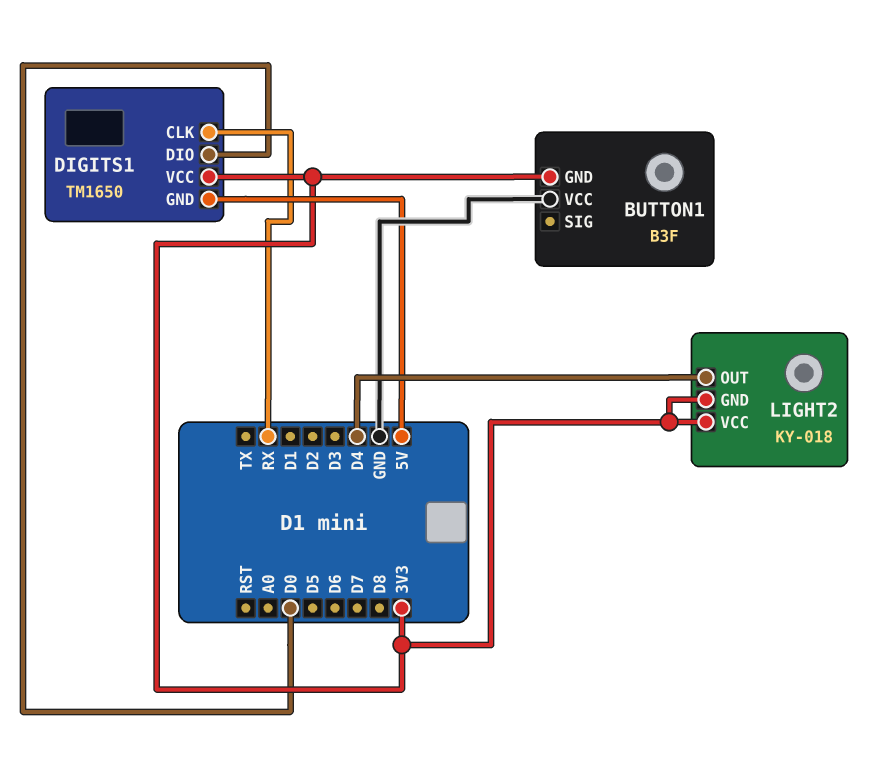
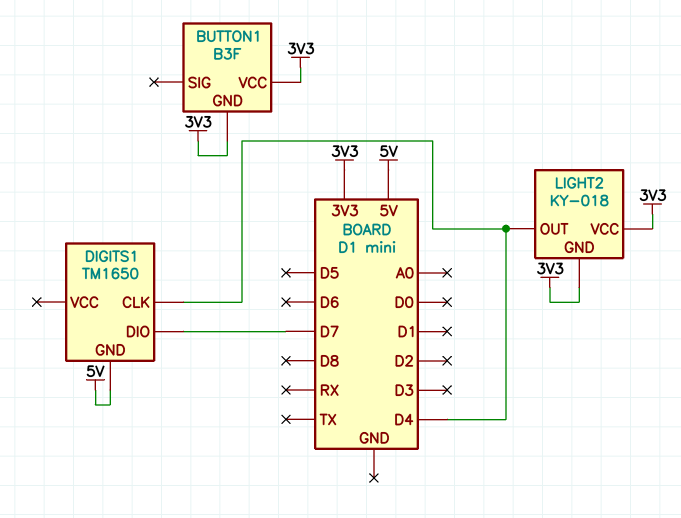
BUTTON1 pin VCC: GND -> 3V3
DIGITS1 pin CLK: RX -> D4
DIGITS1 pin DIO: D0 -> D7
DIGITS1 pin VCC: 3V3 -> none

